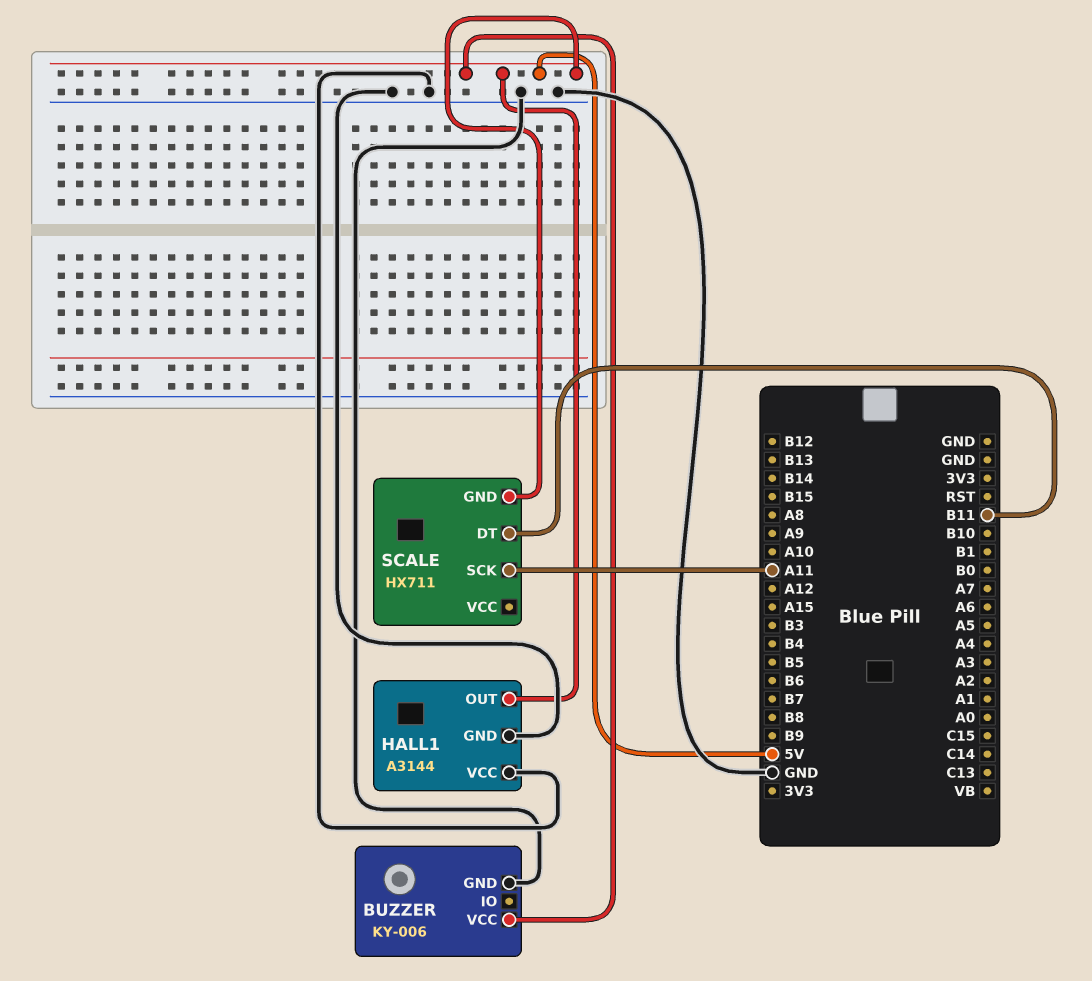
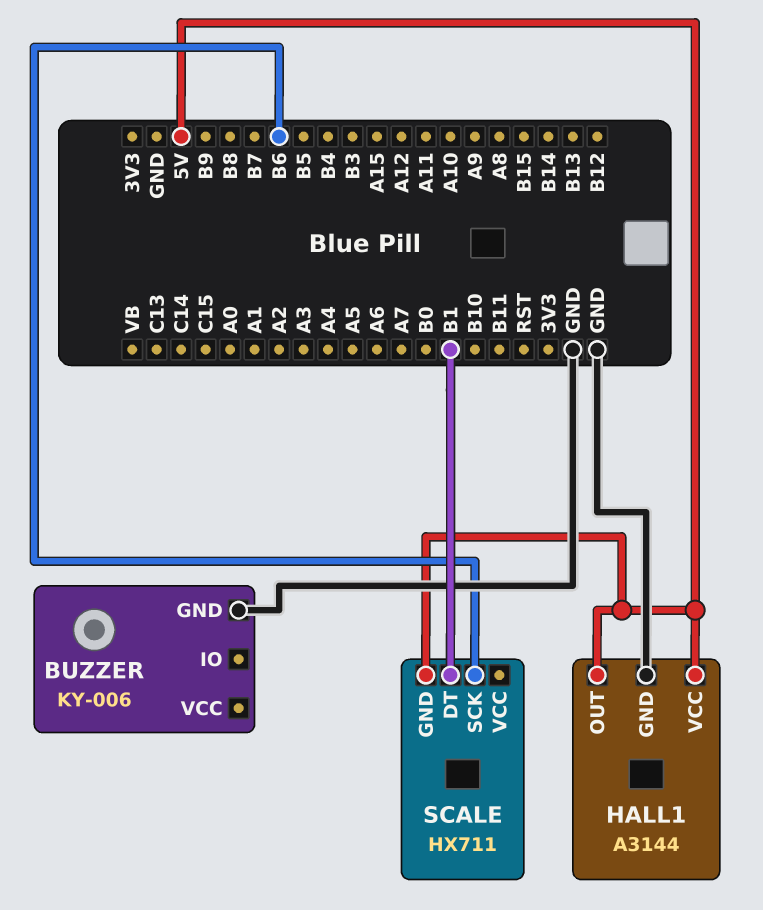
BUZZER pin VCC: 5V -> none
HALL1 pin VCC: GND -> 5V
SCALE pin DT: B11 -> B1
SCALE pin SCK: A11 -> B6

